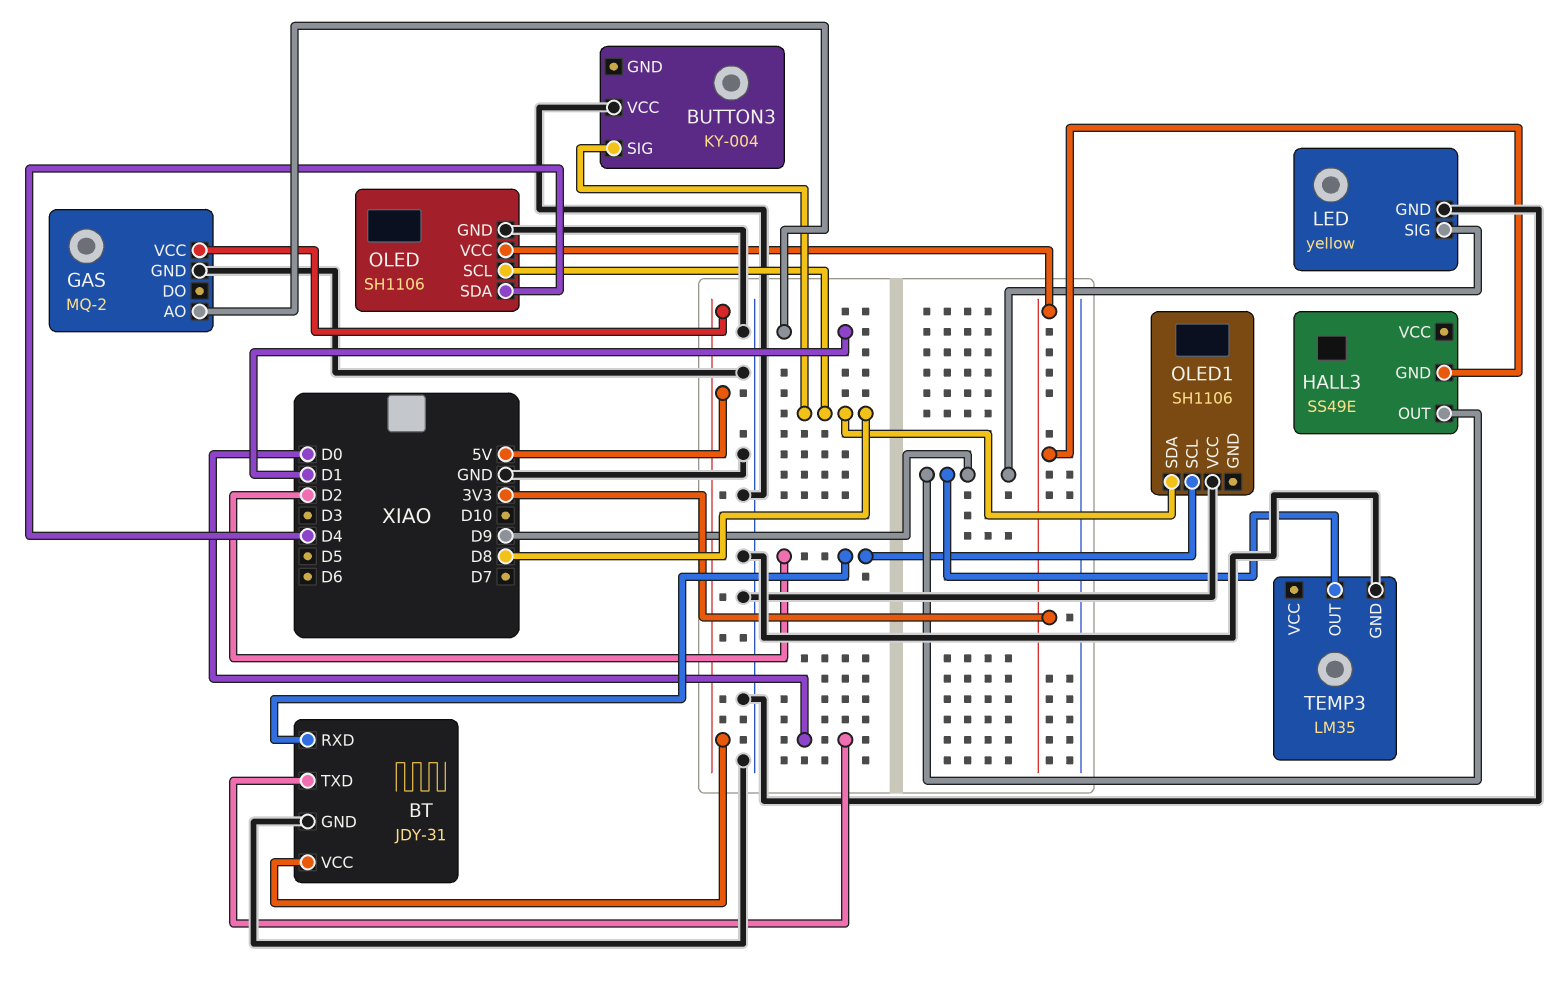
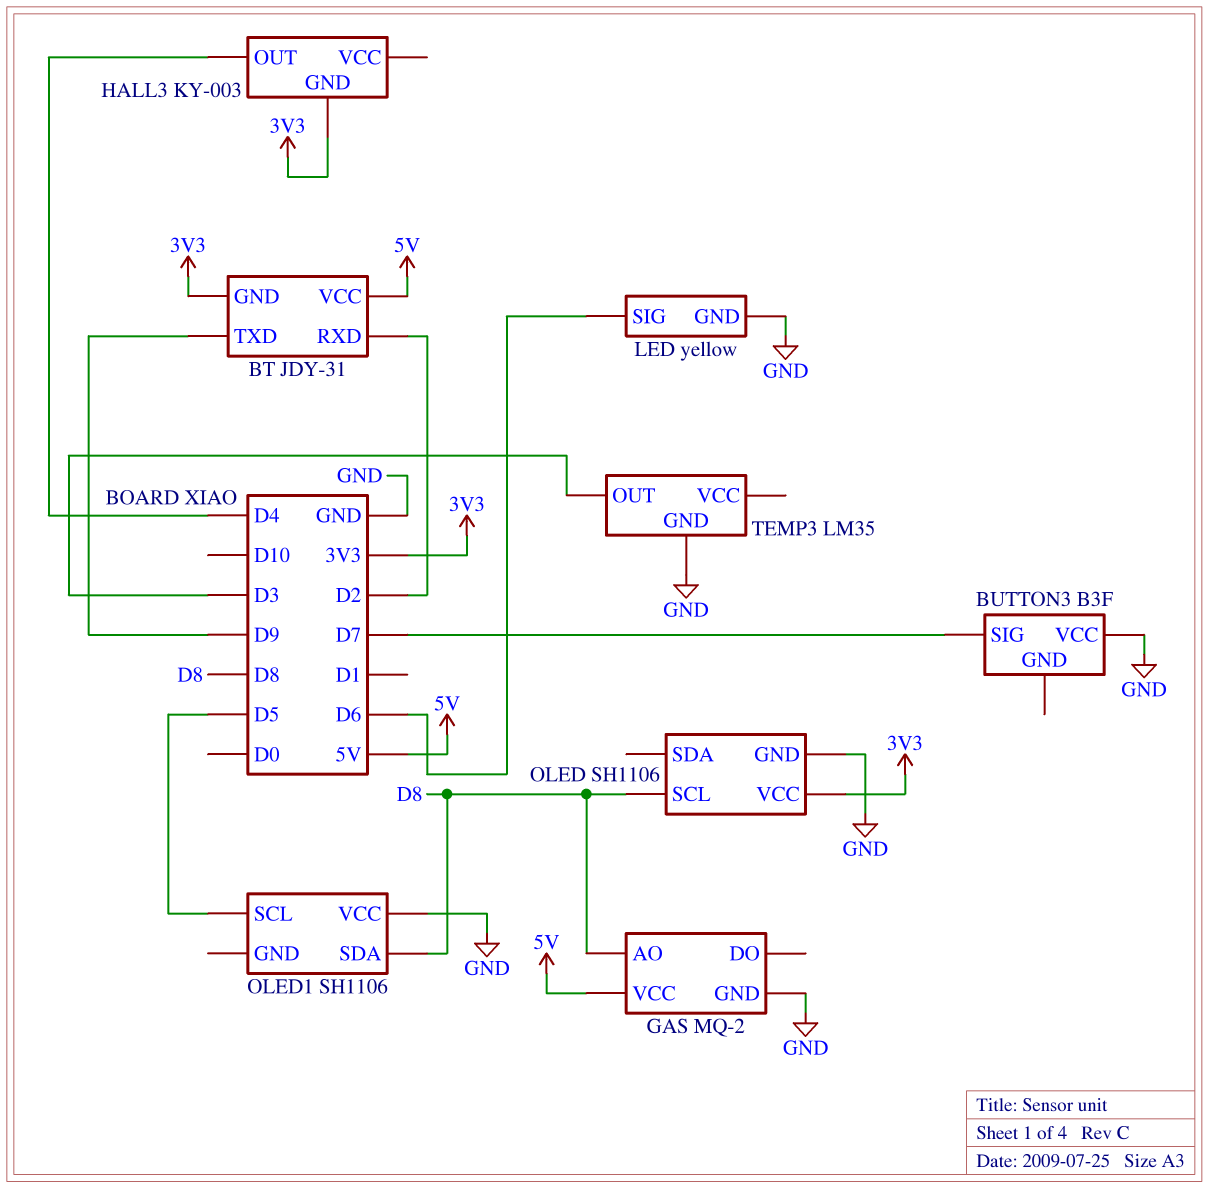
BT pin GND: GND -> 3V3
BT pin TXD: D0 -> D9
BUTTON3: KY-004 -> B3F
BUTTON3 pin SIG: D8 -> D7
GAS pin AO: D1 -> D8
HALL3: SS49E -> KY-003
HALL3 pin OUT: D9 -> D4
LED pin SIG: D9 -> D6
OLED pin SDA: D4 -> none
OLED1 pin SCL: D2 -> D5
TEMP3 pin OUT: D9 -> D3

